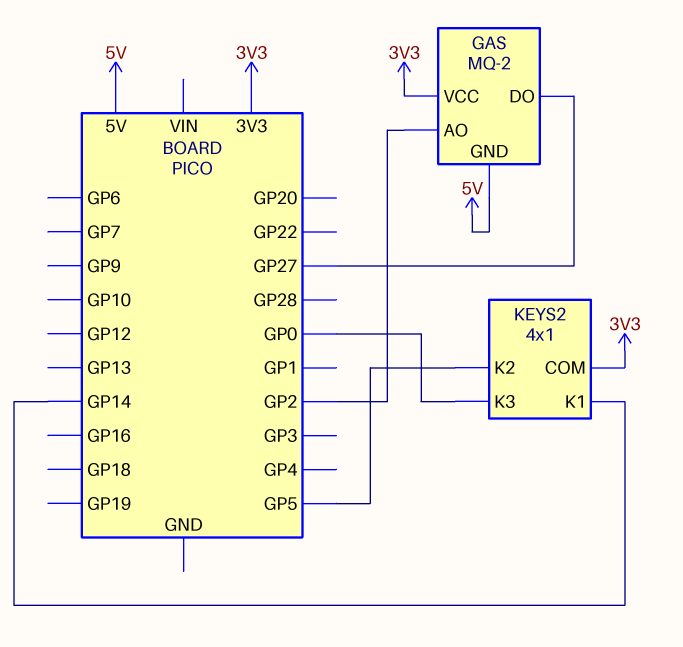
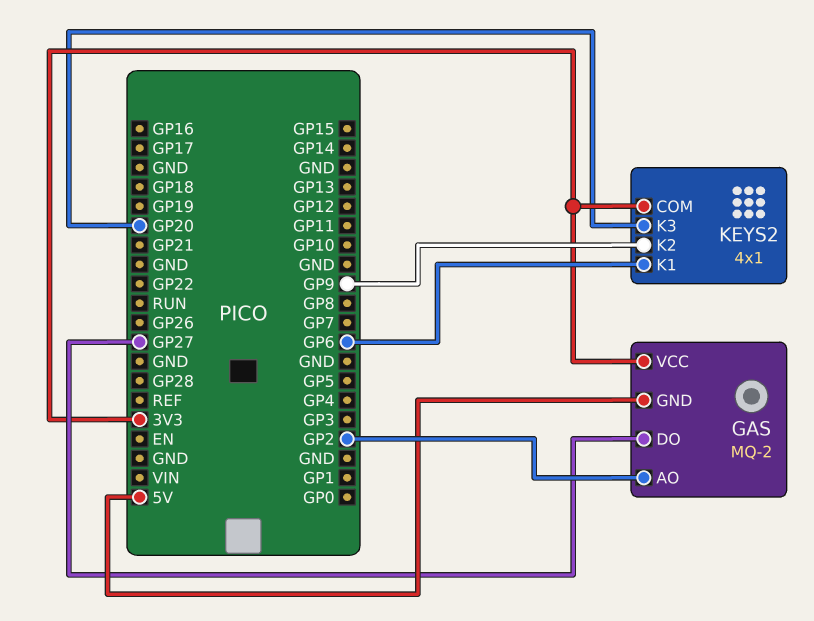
KEYS2 pin K1: GP14 -> GP6
KEYS2 pin K2: GP5 -> GP9
KEYS2 pin K3: GP0 -> GP20

